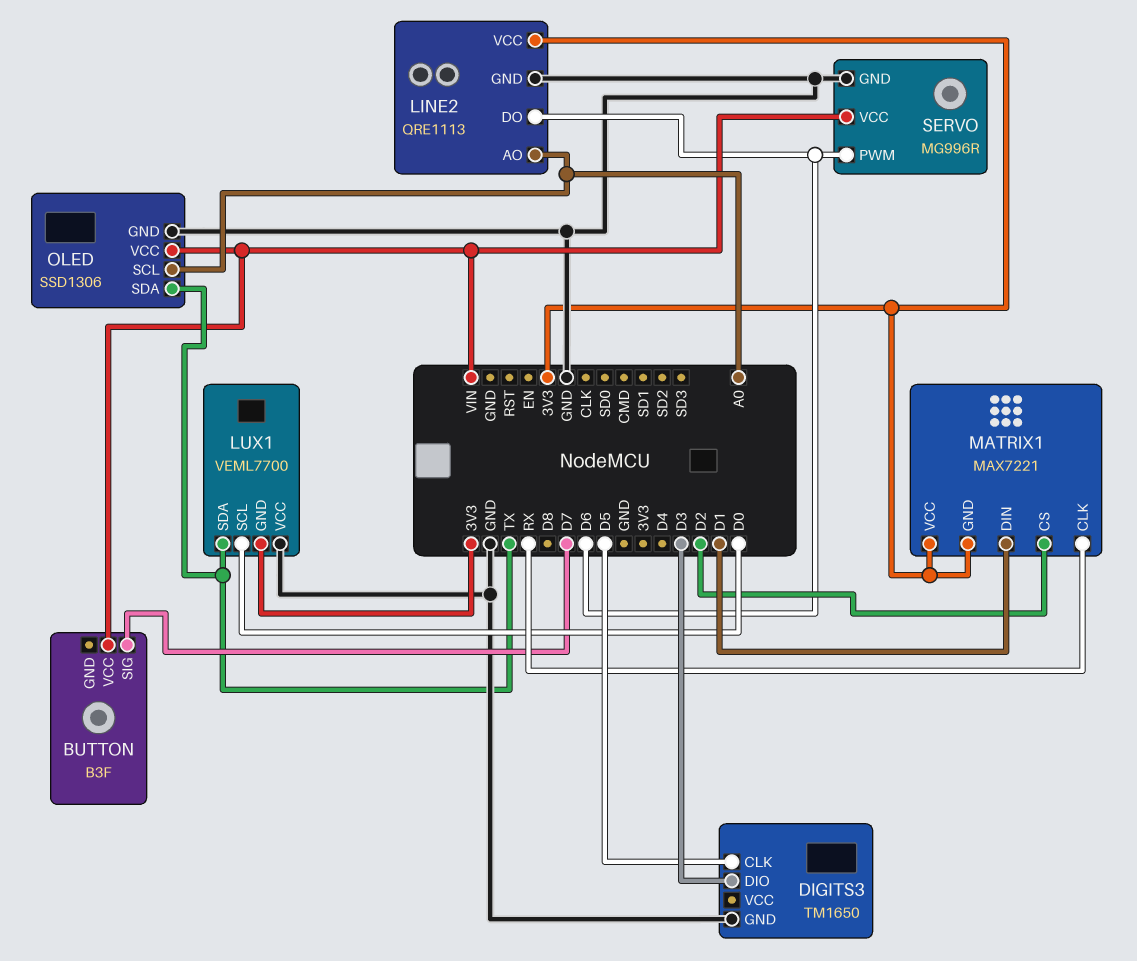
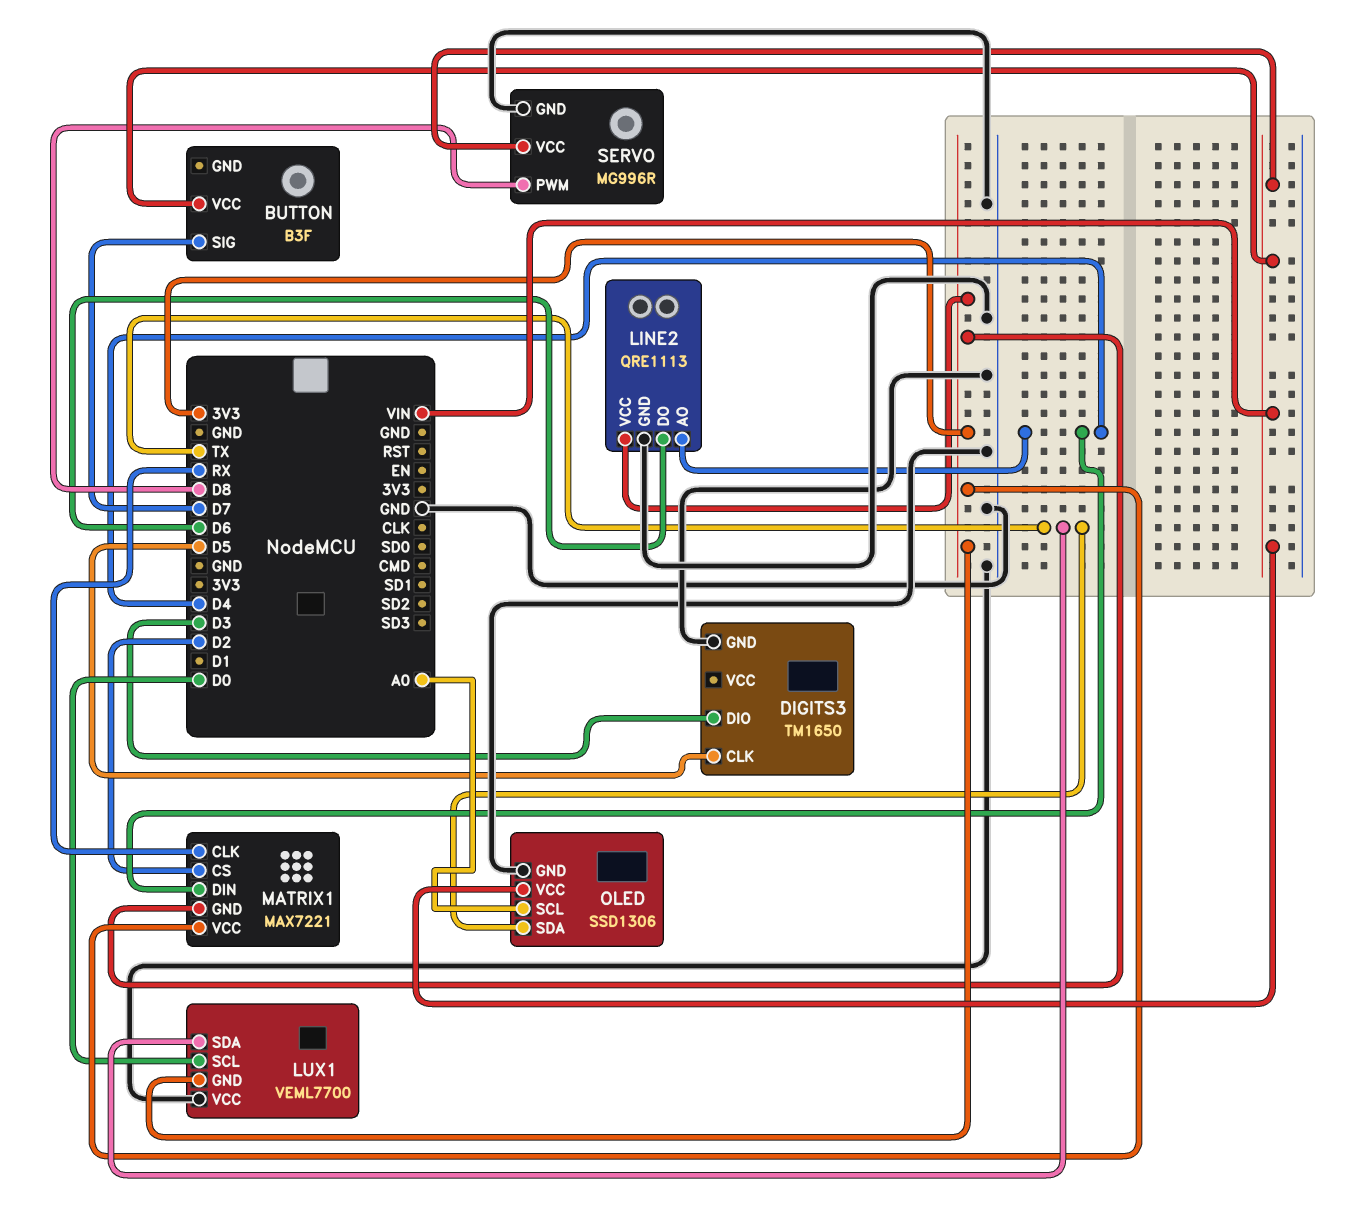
LINE2 pin AO: A0 -> D4
MATRIX1 pin DIN: D1 -> D4
SERVO pin PWM: D6 -> D8

